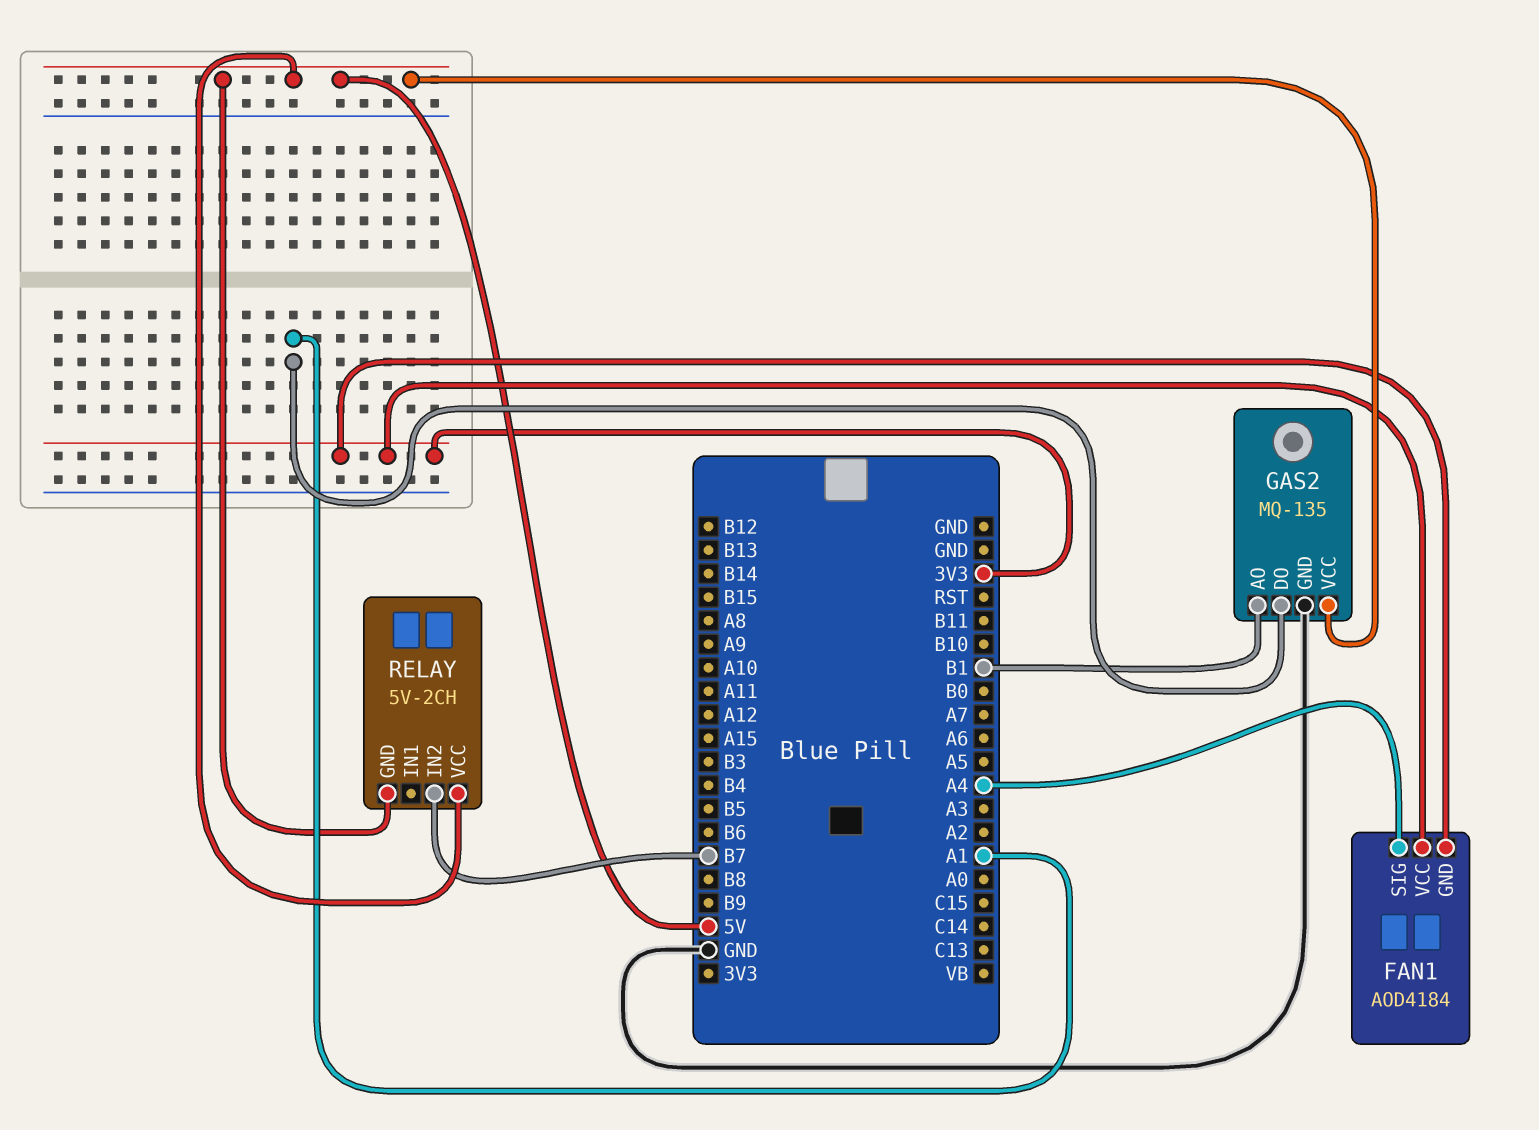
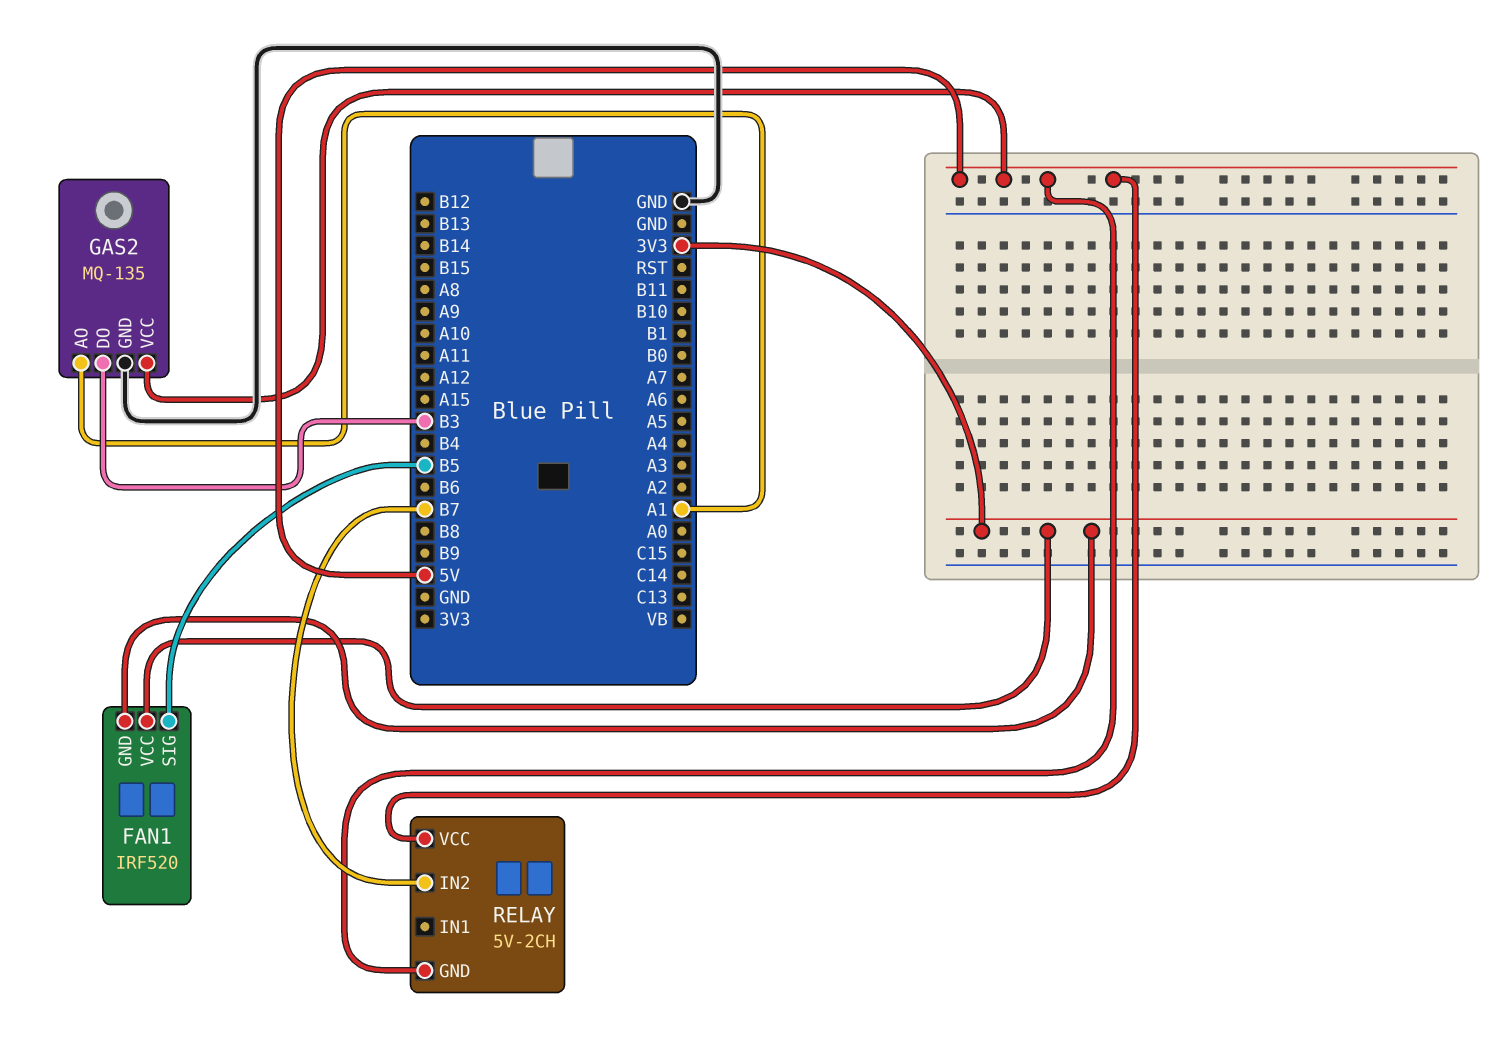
FAN1: AOD4184 -> IRF520
FAN1 pin SIG: A4 -> B5
GAS2 pin AO: B1 -> A1
GAS2 pin DO: A1 -> B3

